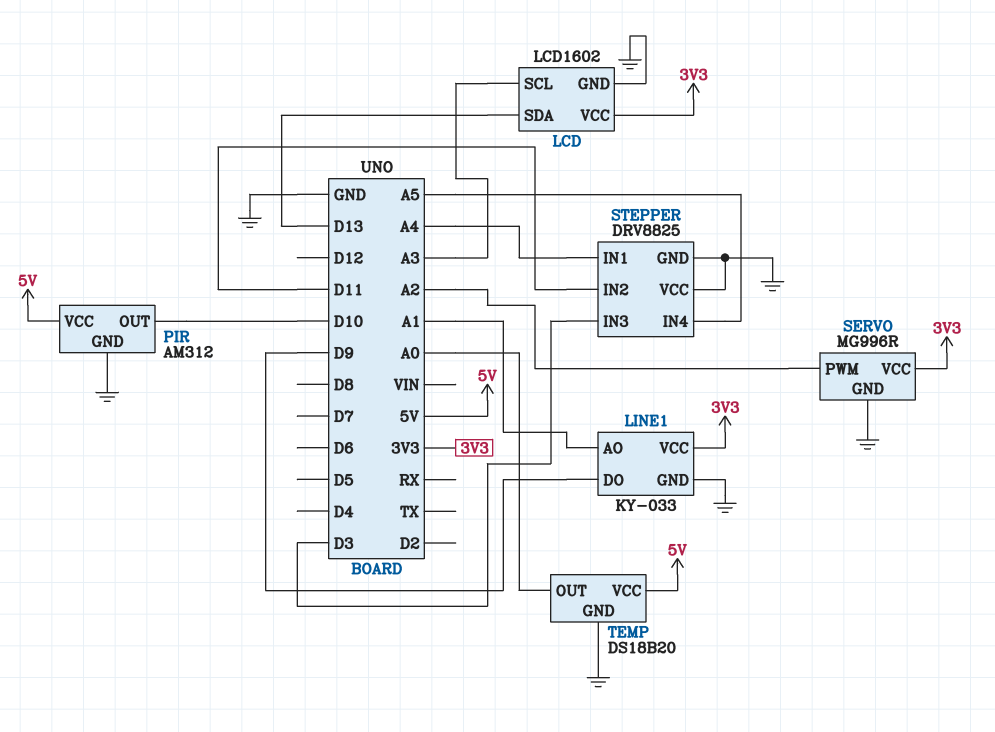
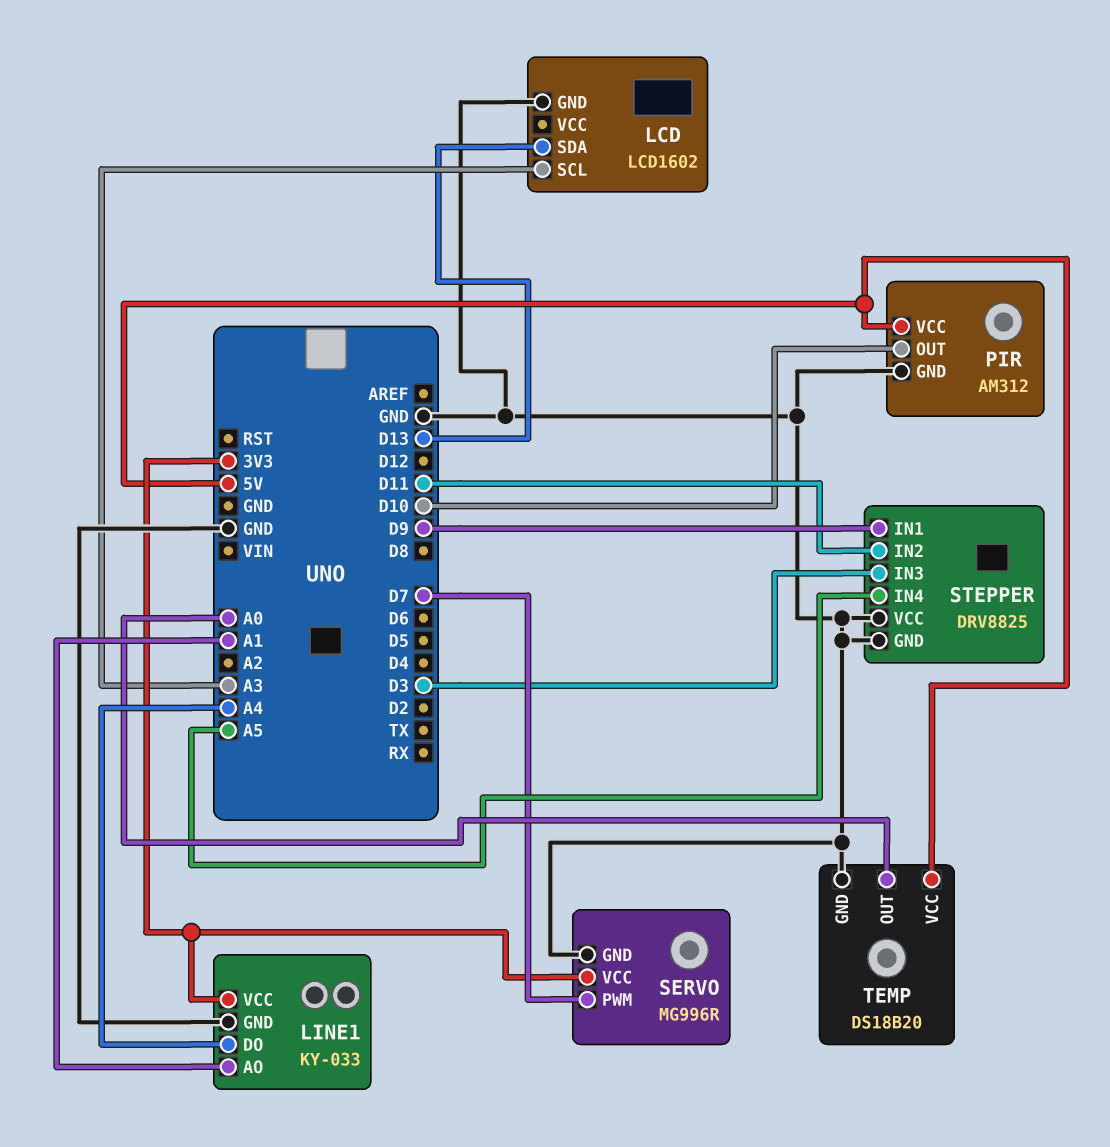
LCD pin VCC: 3V3 -> none
LINE1 pin DO: D9 -> A4
SERVO pin PWM: A2 -> D7
STEPPER pin IN1: A4 -> D9

